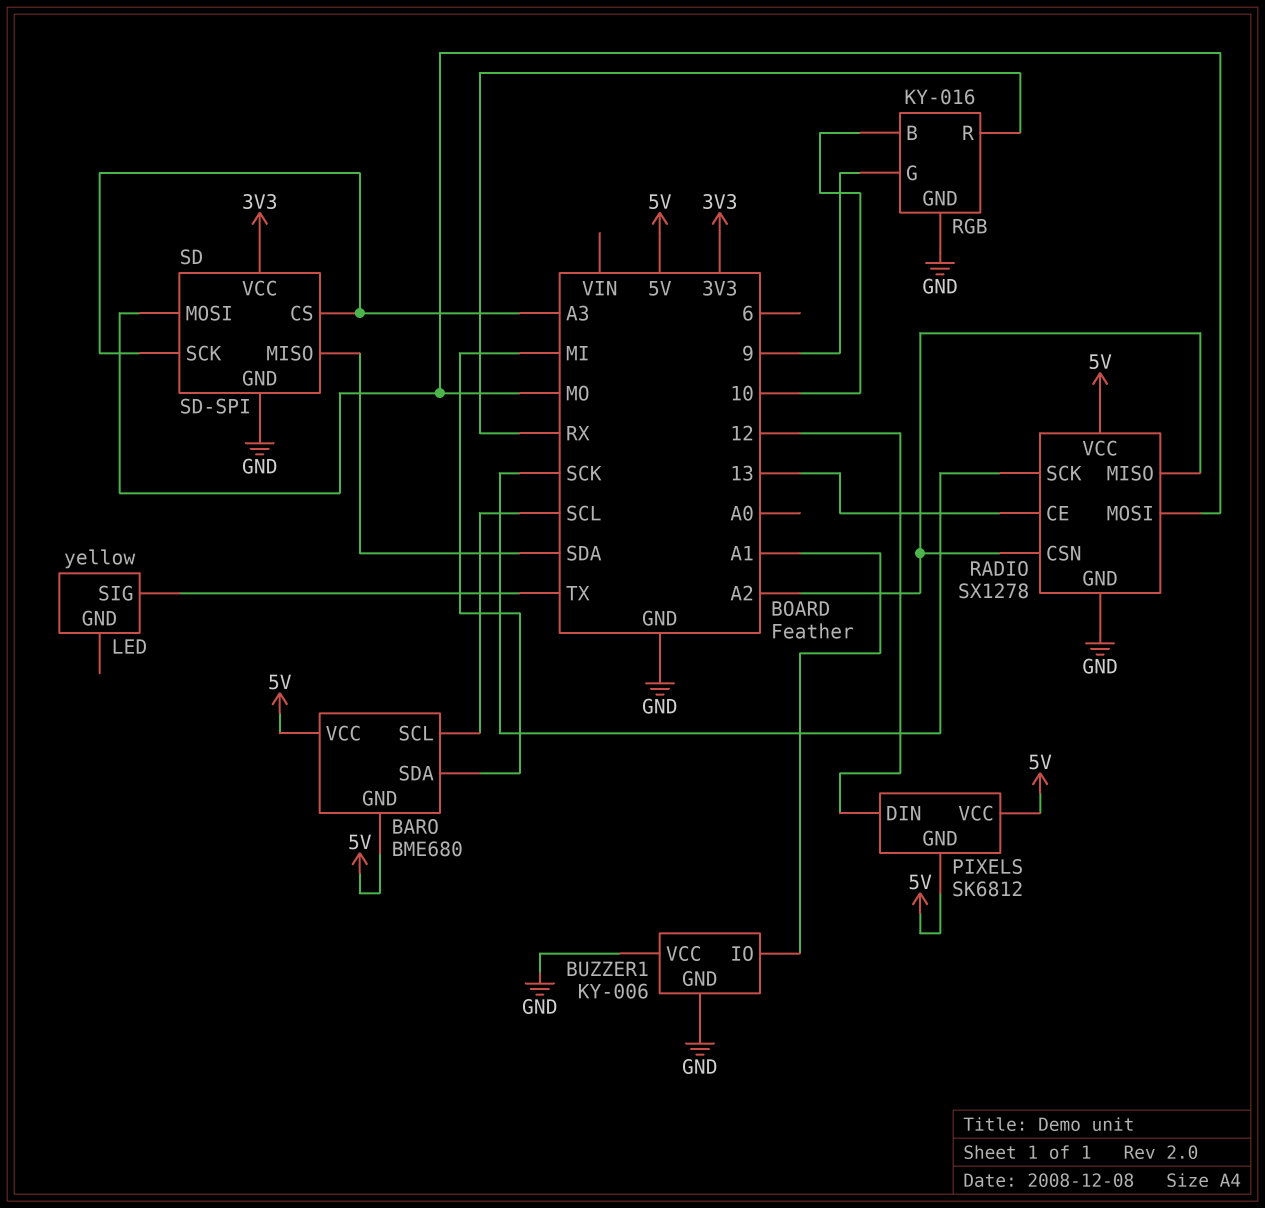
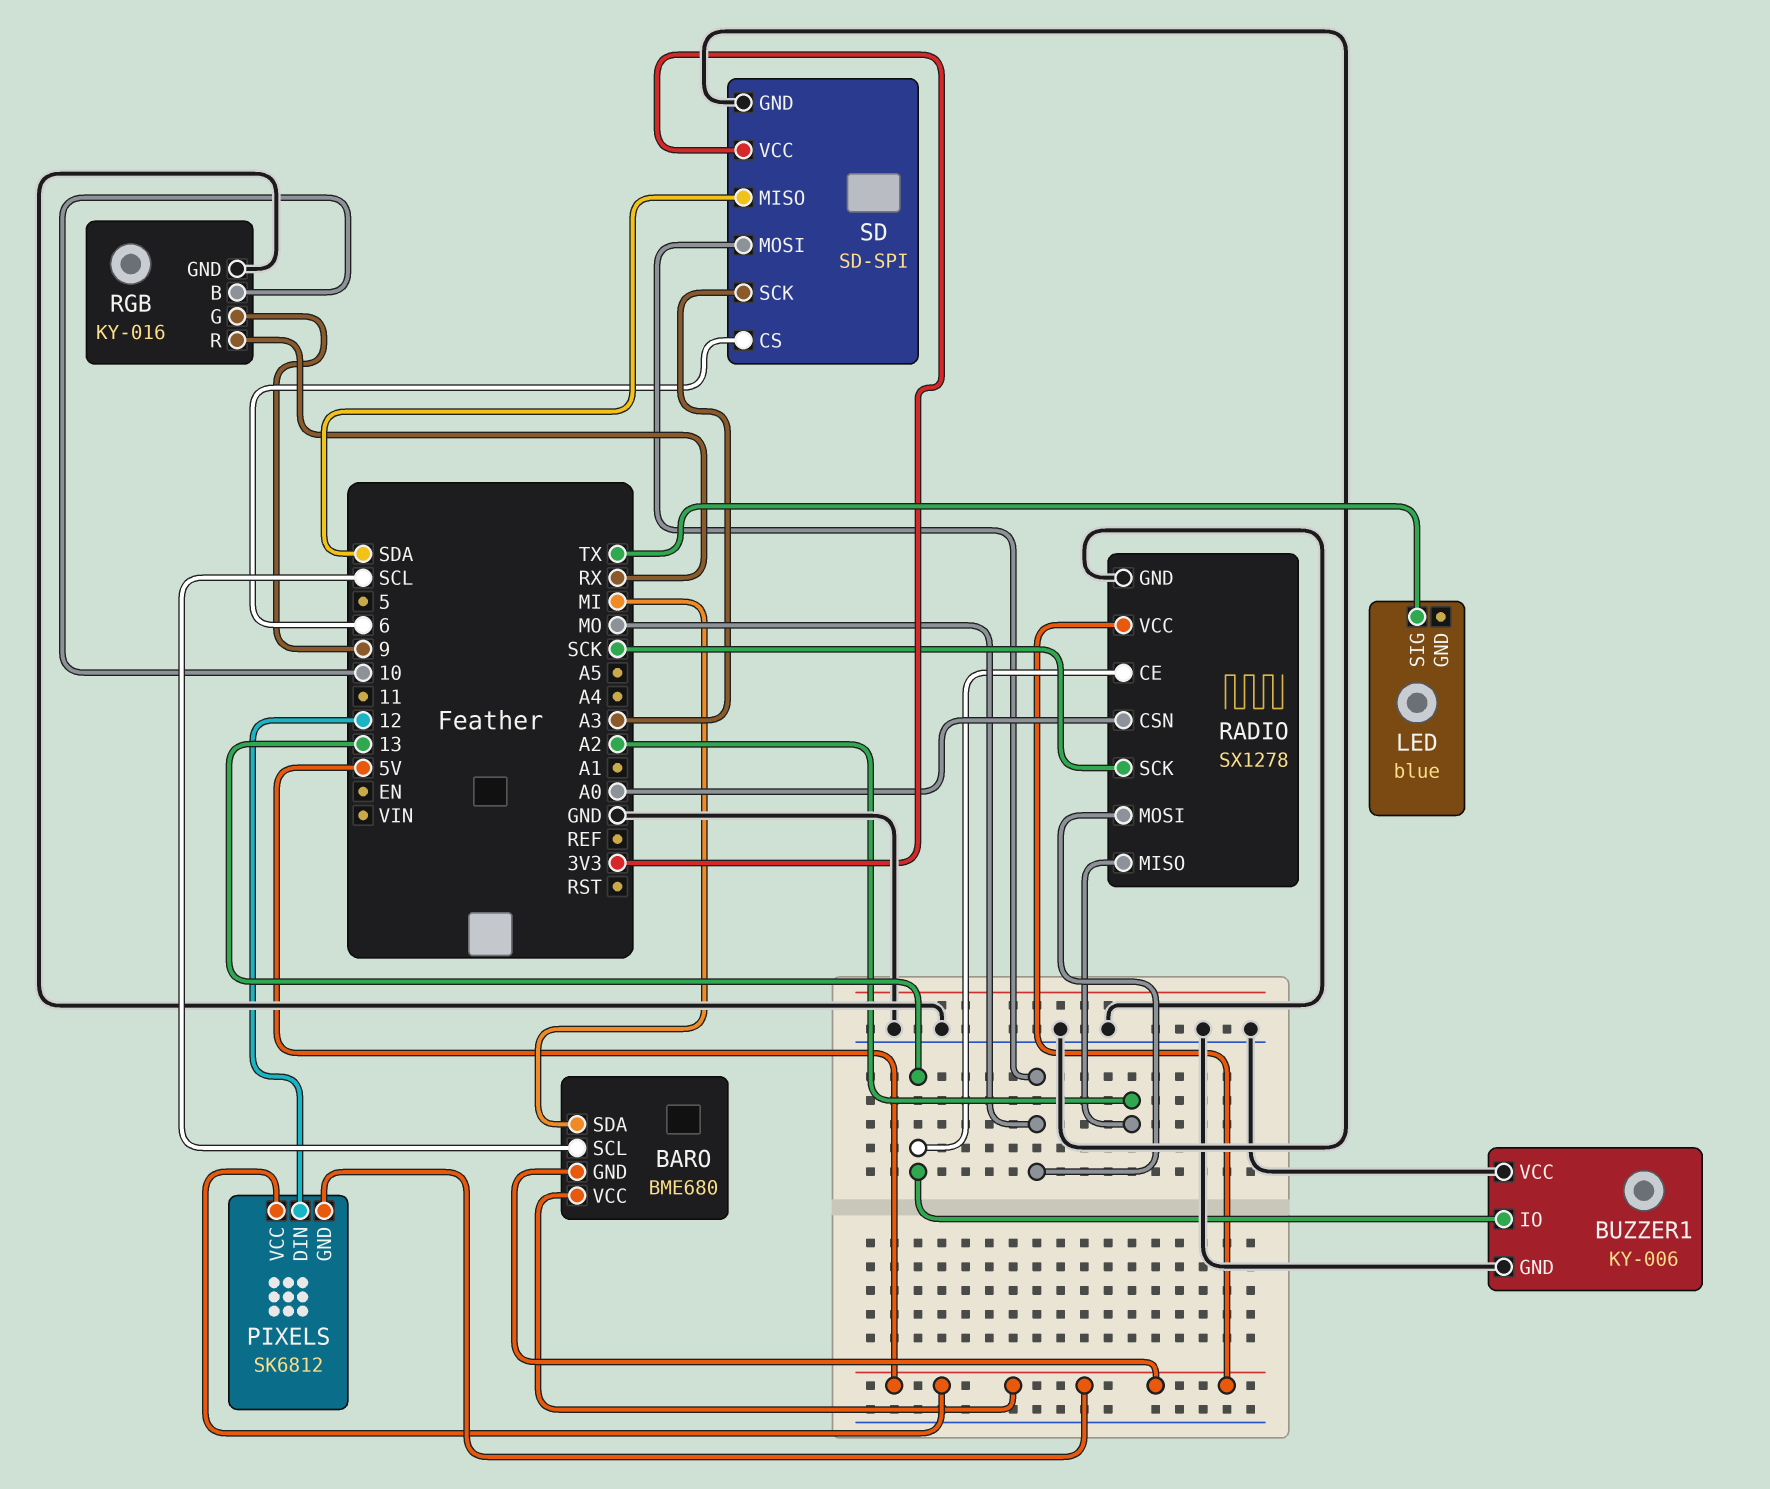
BUZZER1 pin IO: A1 -> 13
LED: yellow -> blue
RADIO pin CSN: A2 -> A0
SD pin CS: A3 -> 6

